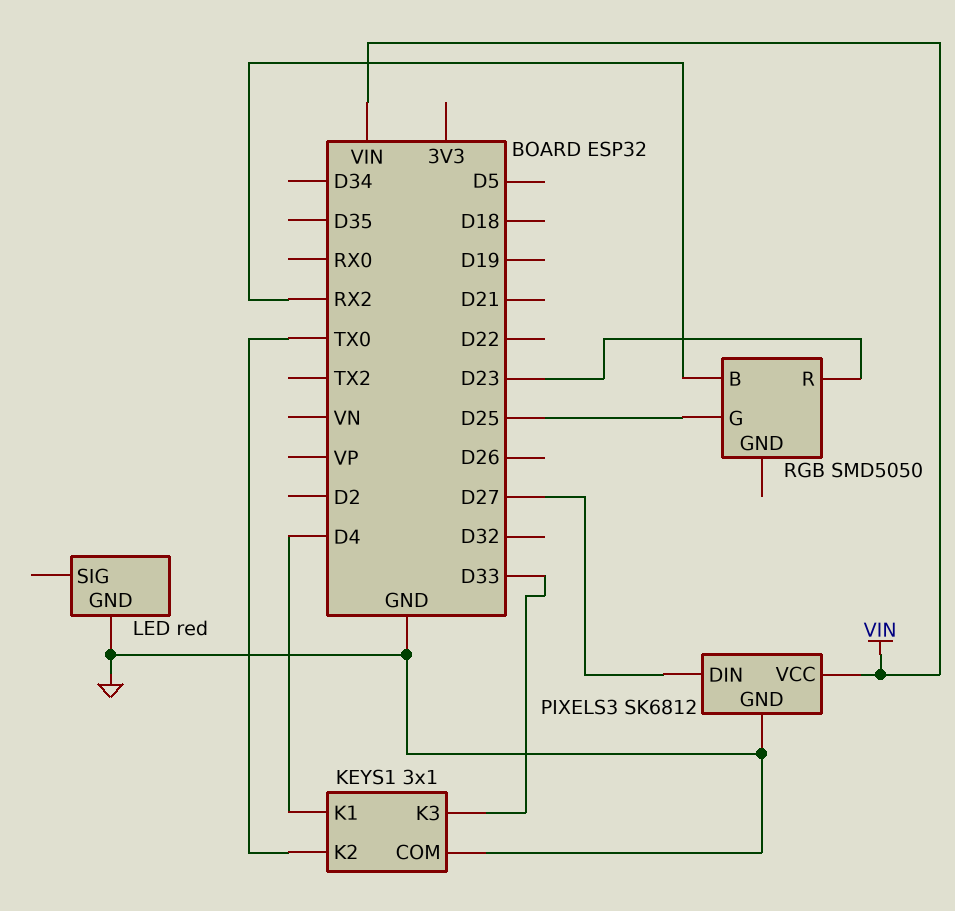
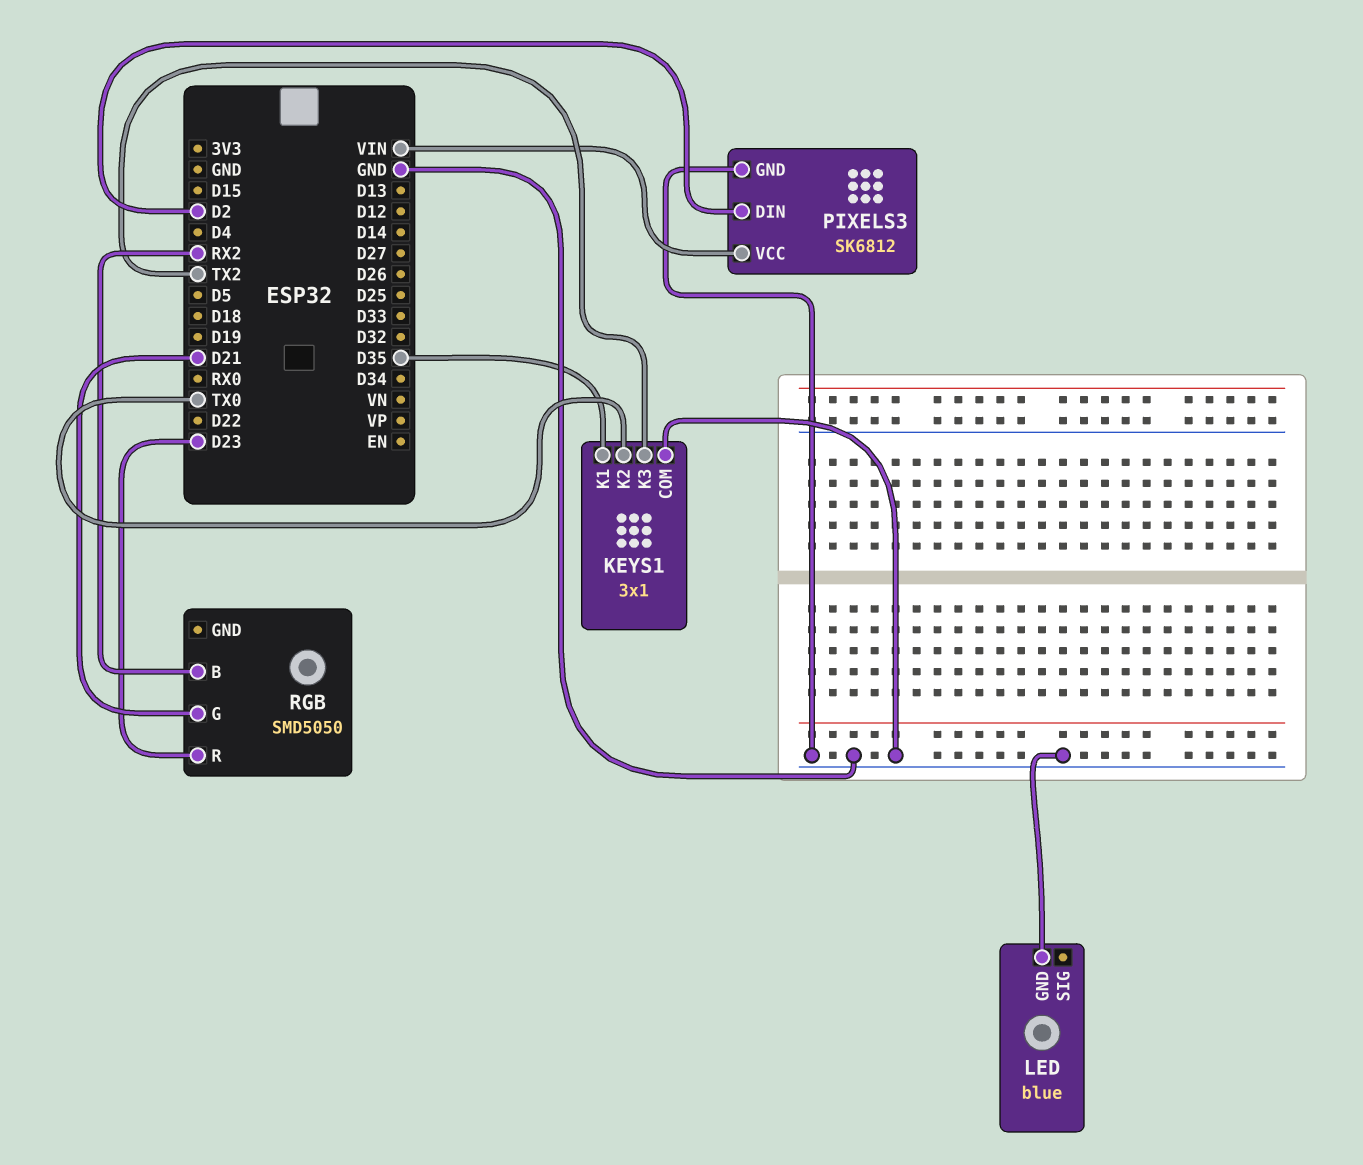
KEYS1 pin K1: D4 -> D35
KEYS1 pin K3: D33 -> TX2
LED: red -> blue
PIXELS3 pin DIN: D27 -> D2
RGB pin G: D25 -> D21

